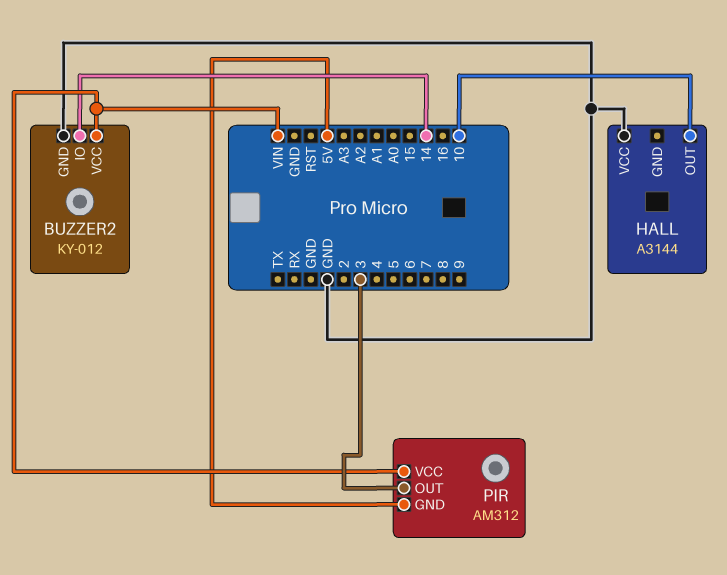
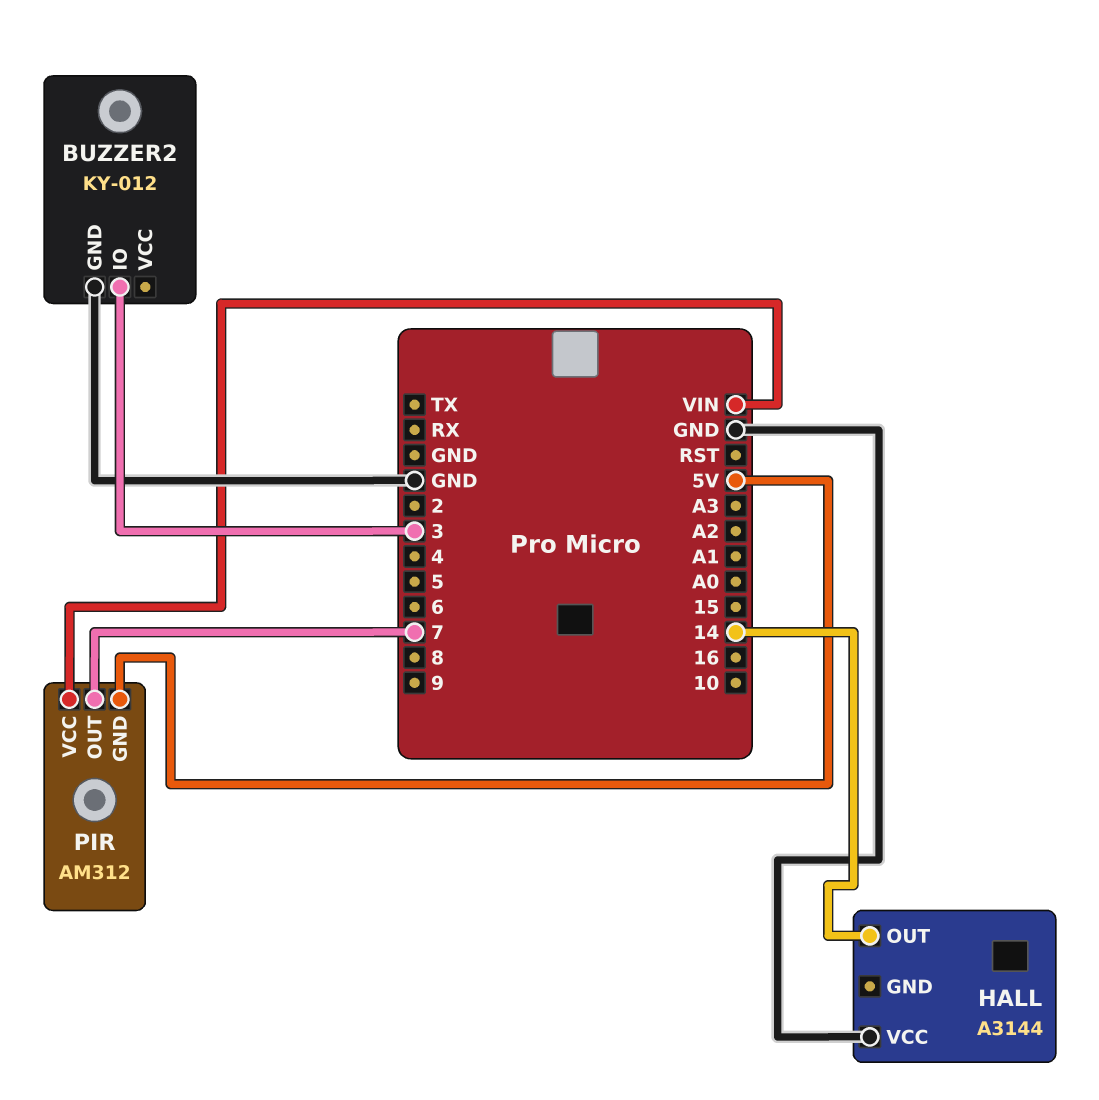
BUZZER2 pin IO: 14 -> 3
BUZZER2 pin VCC: VIN -> none
HALL pin OUT: 10 -> 14
PIR pin OUT: 3 -> 7

